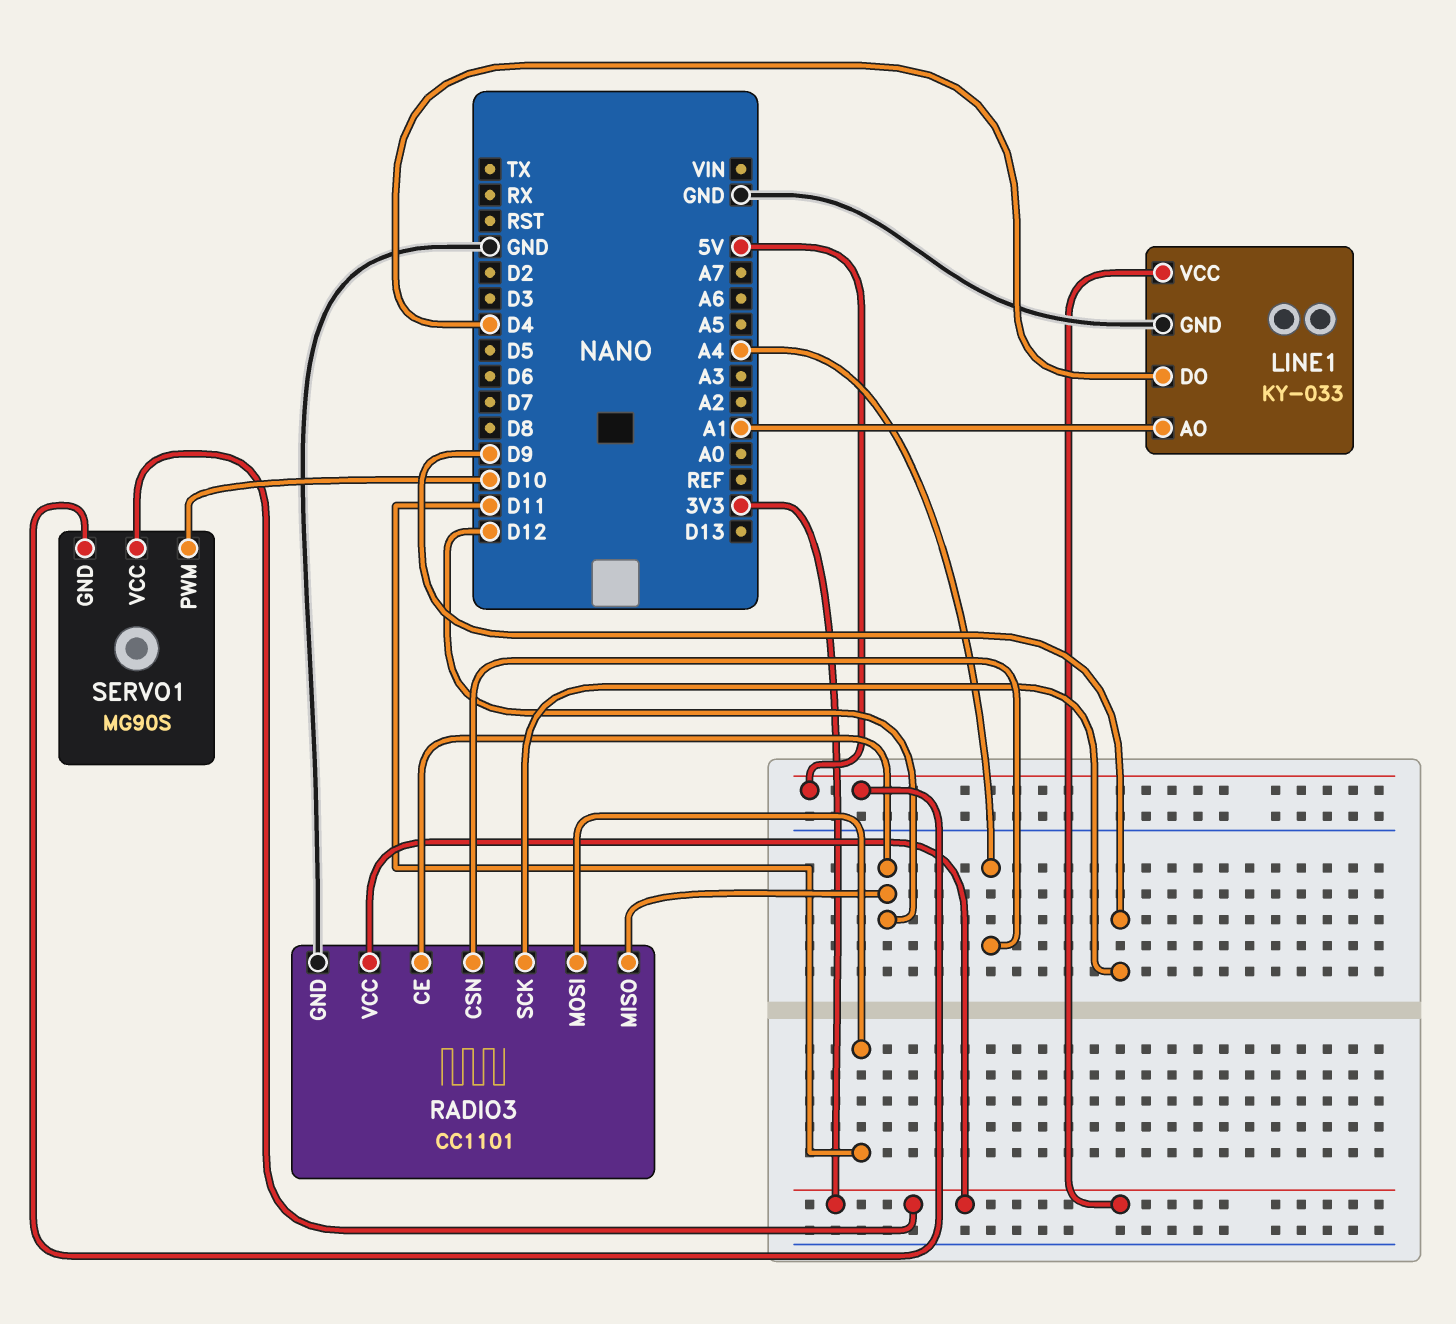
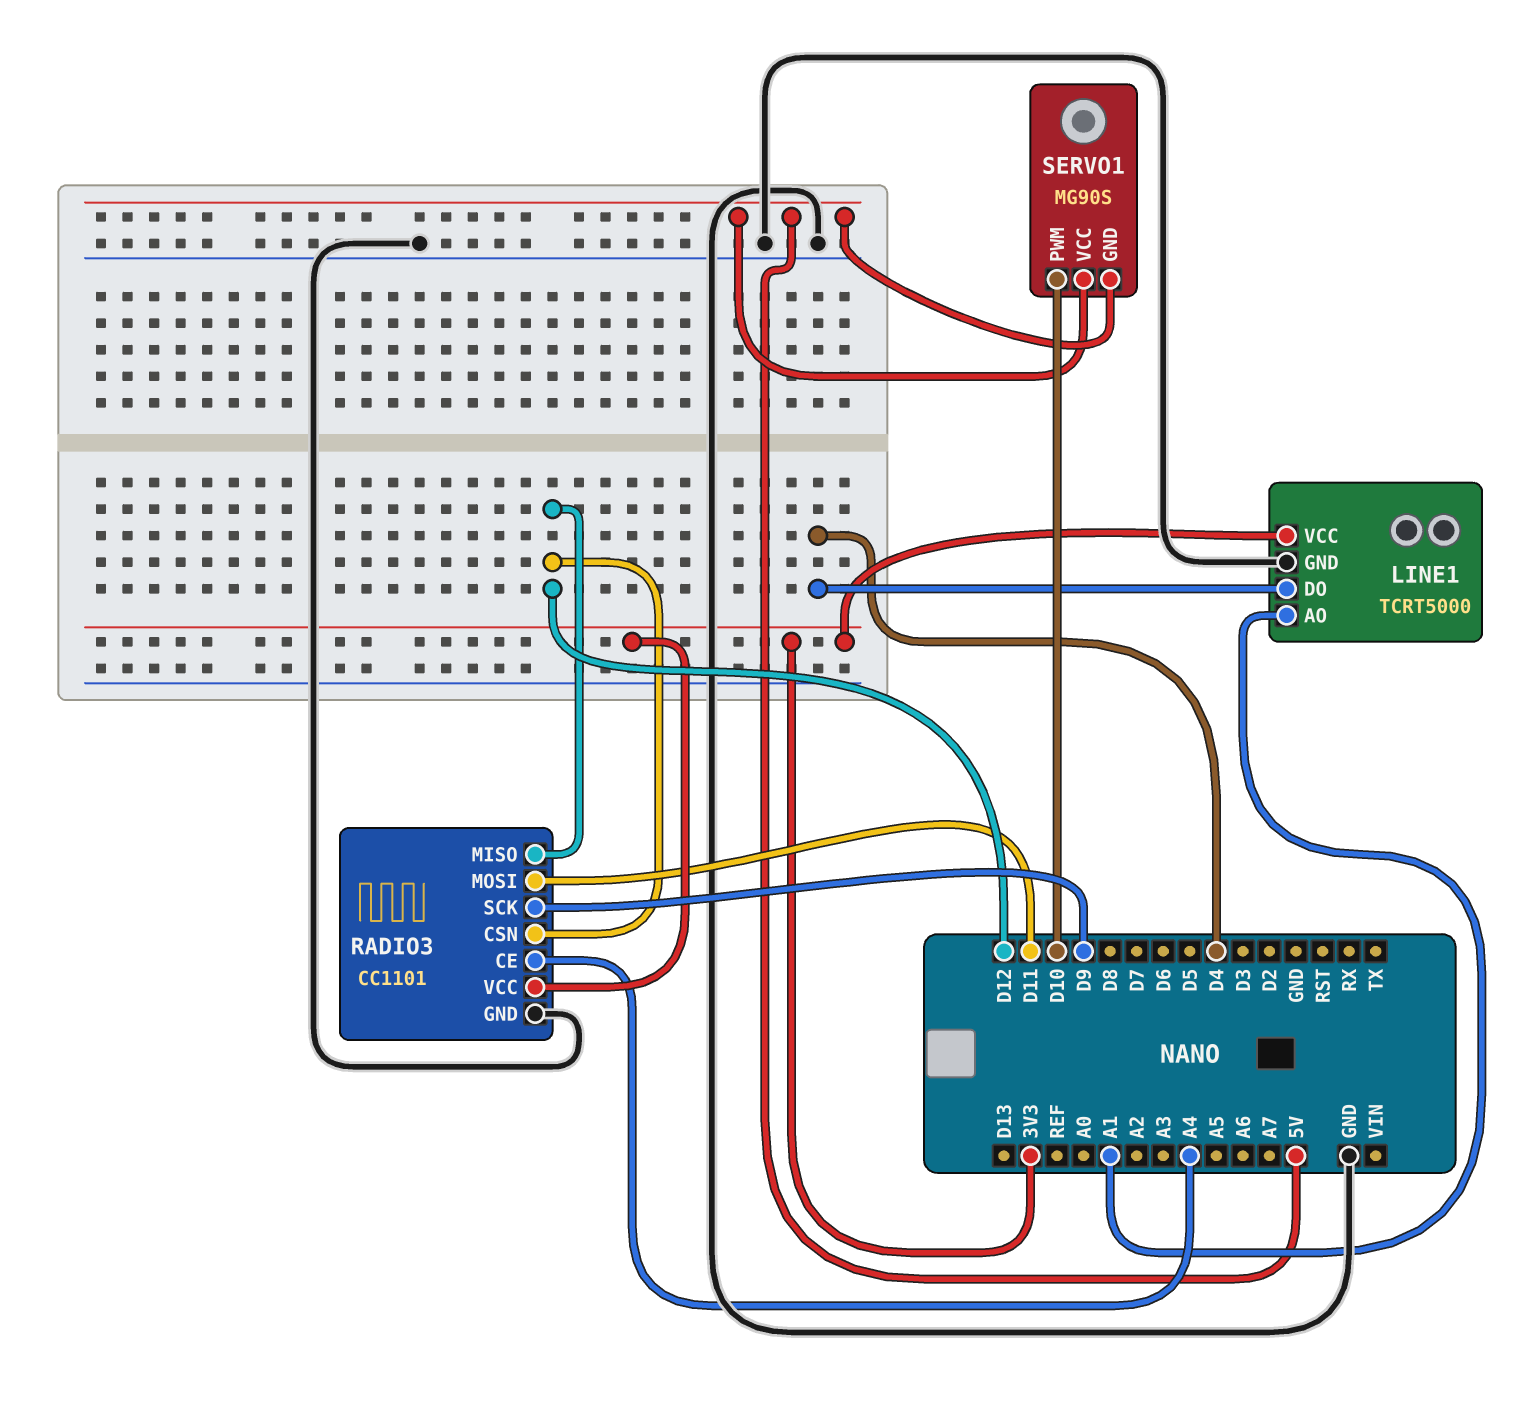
LINE1: KY-033 -> TCRT5000
RADIO3 pin CE: D12 -> A4
RADIO3 pin CSN: A4 -> D12
SERVO1 pin VCC: 3V3 -> 5V

